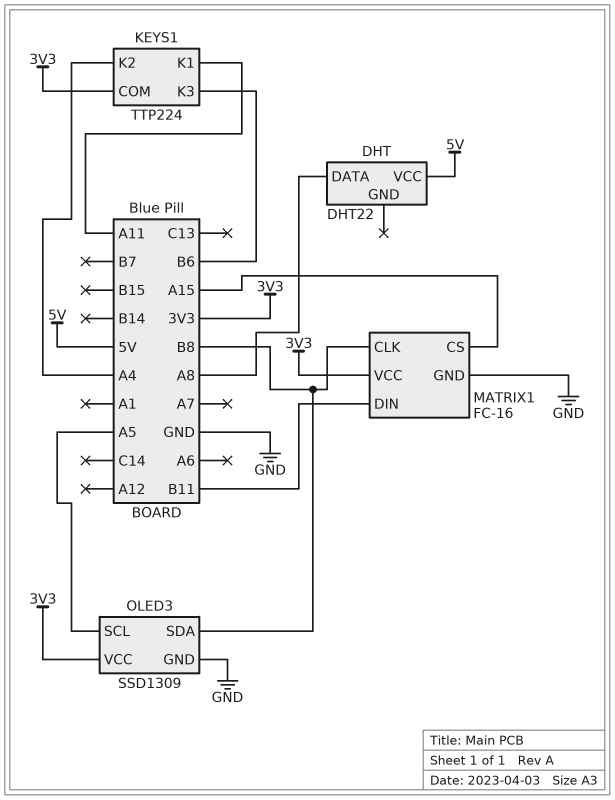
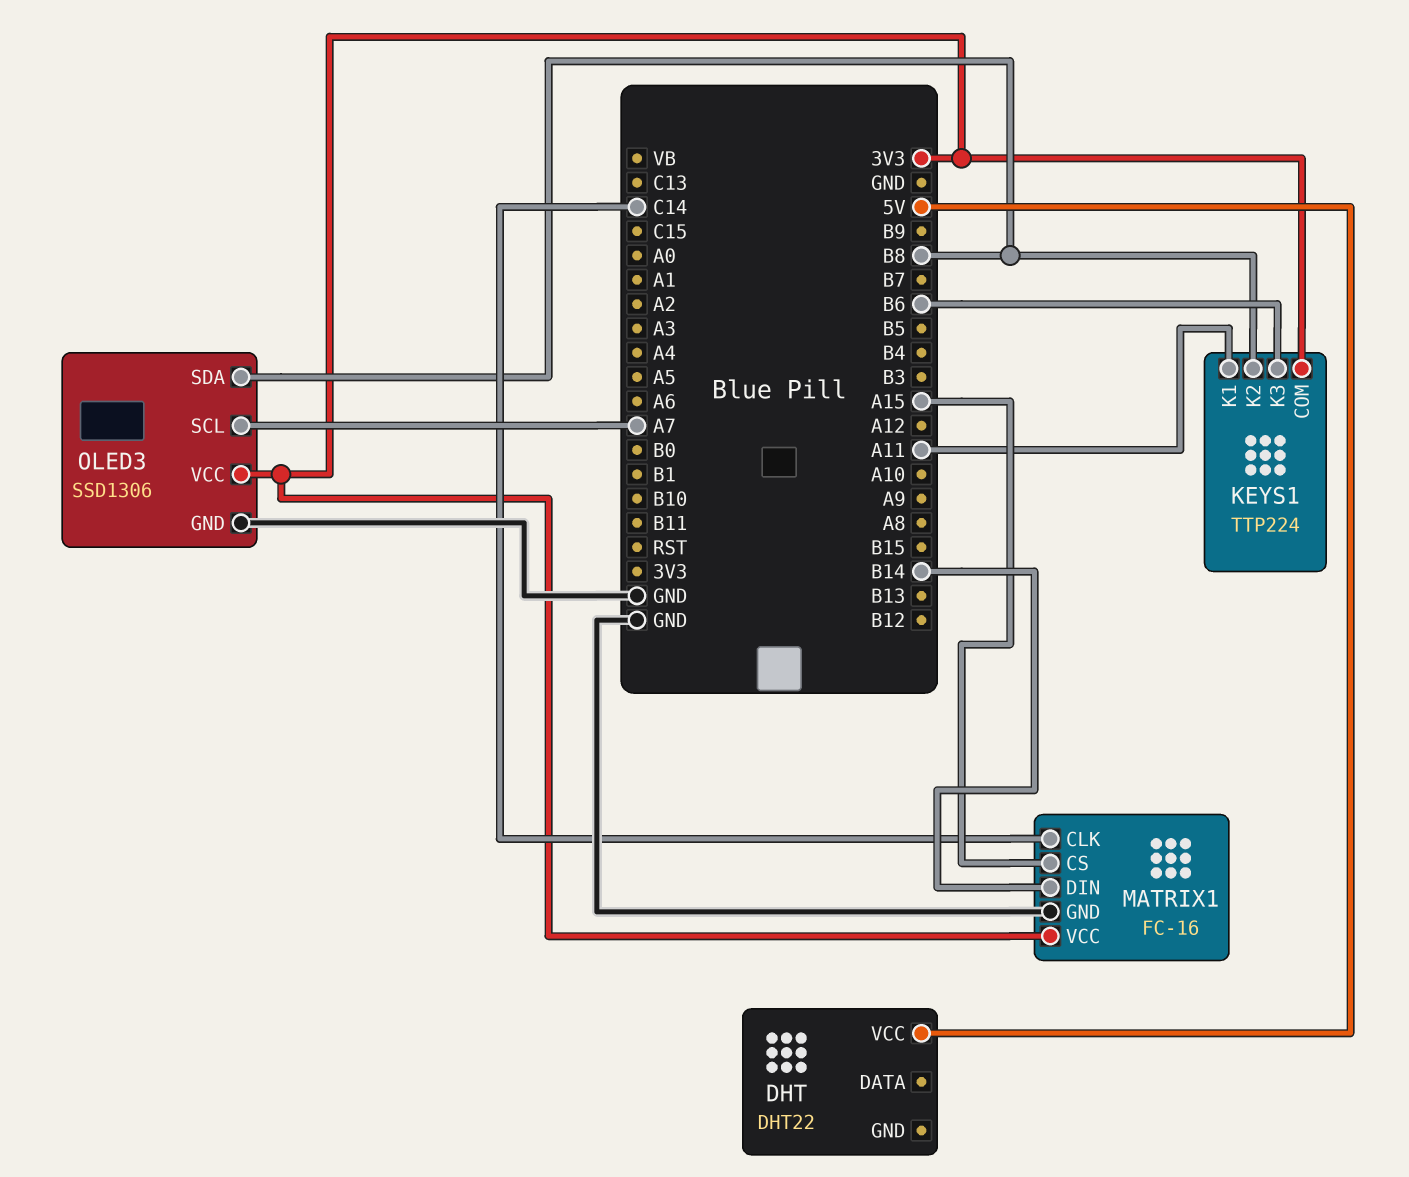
DHT pin DATA: A8 -> none
KEYS1 pin K2: A4 -> B8
MATRIX1 pin CLK: B8 -> C14
MATRIX1 pin DIN: B11 -> B14
OLED3: SSD1309 -> SSD1306
OLED3 pin SCL: A5 -> A7

